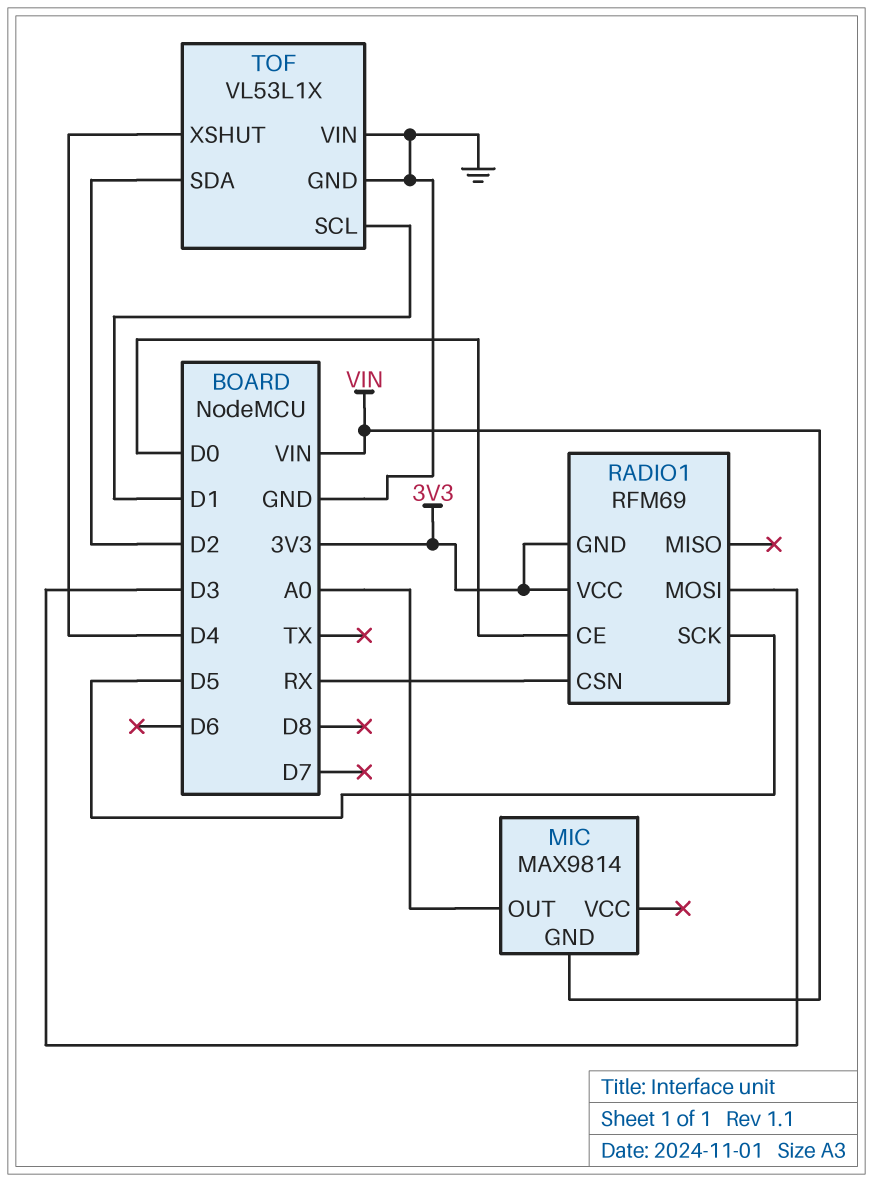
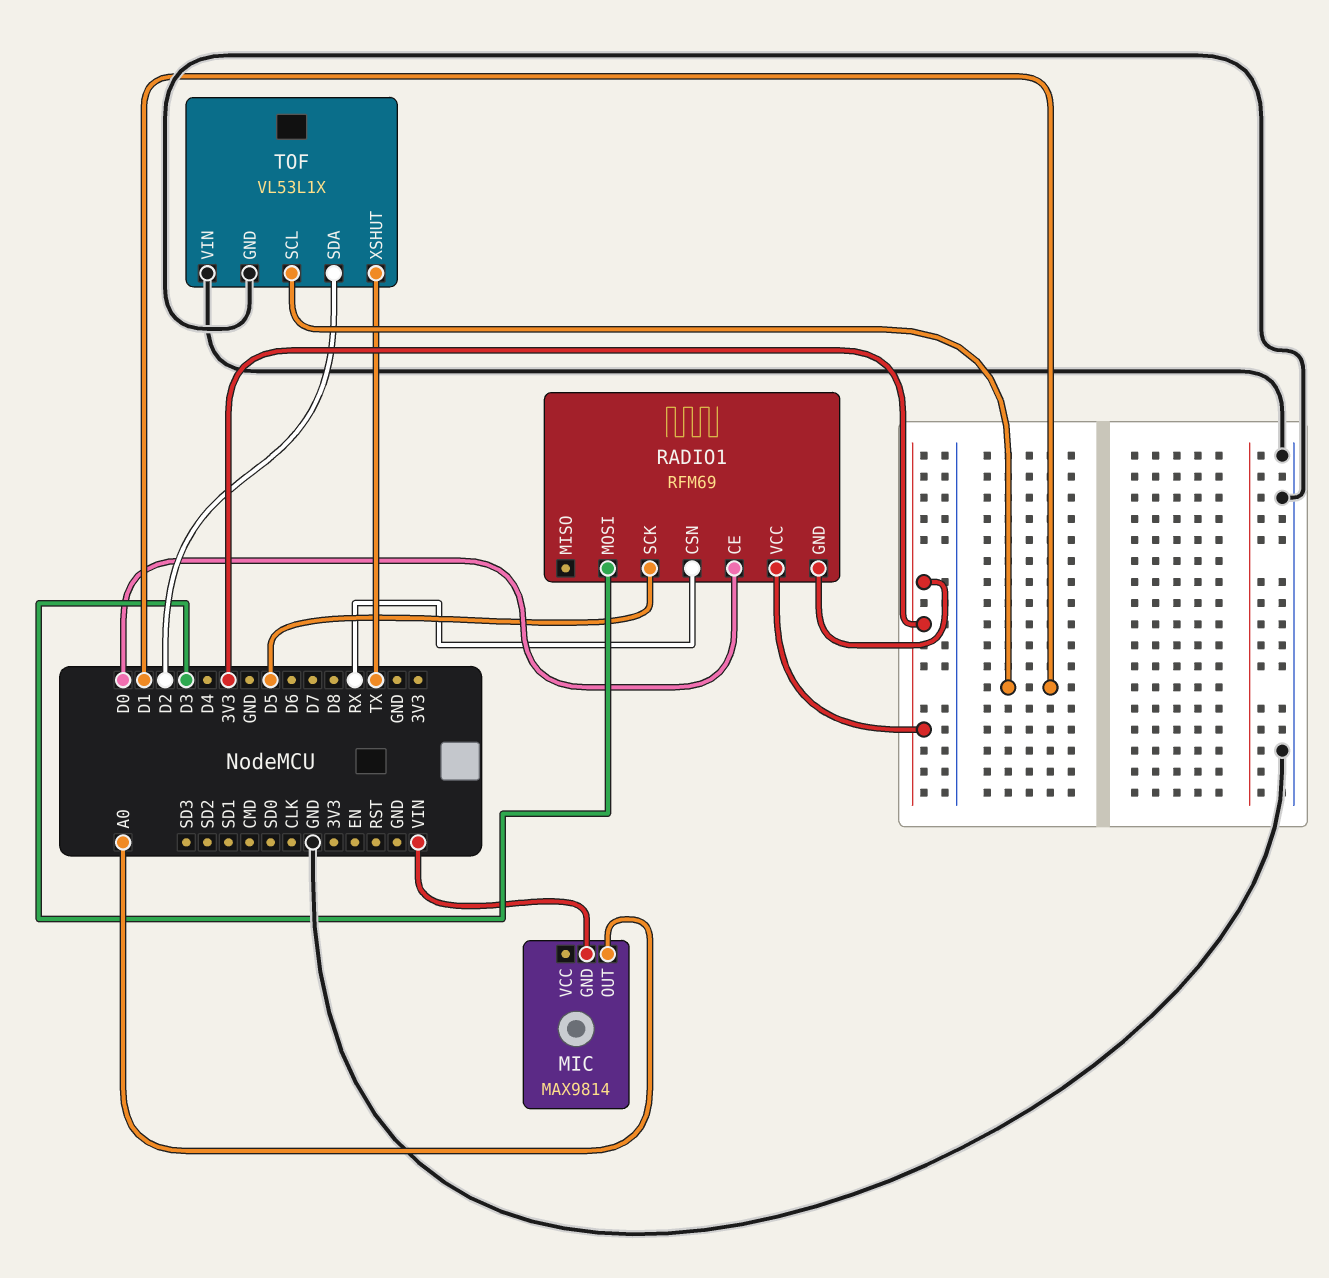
TOF pin XSHUT: D4 -> TX

